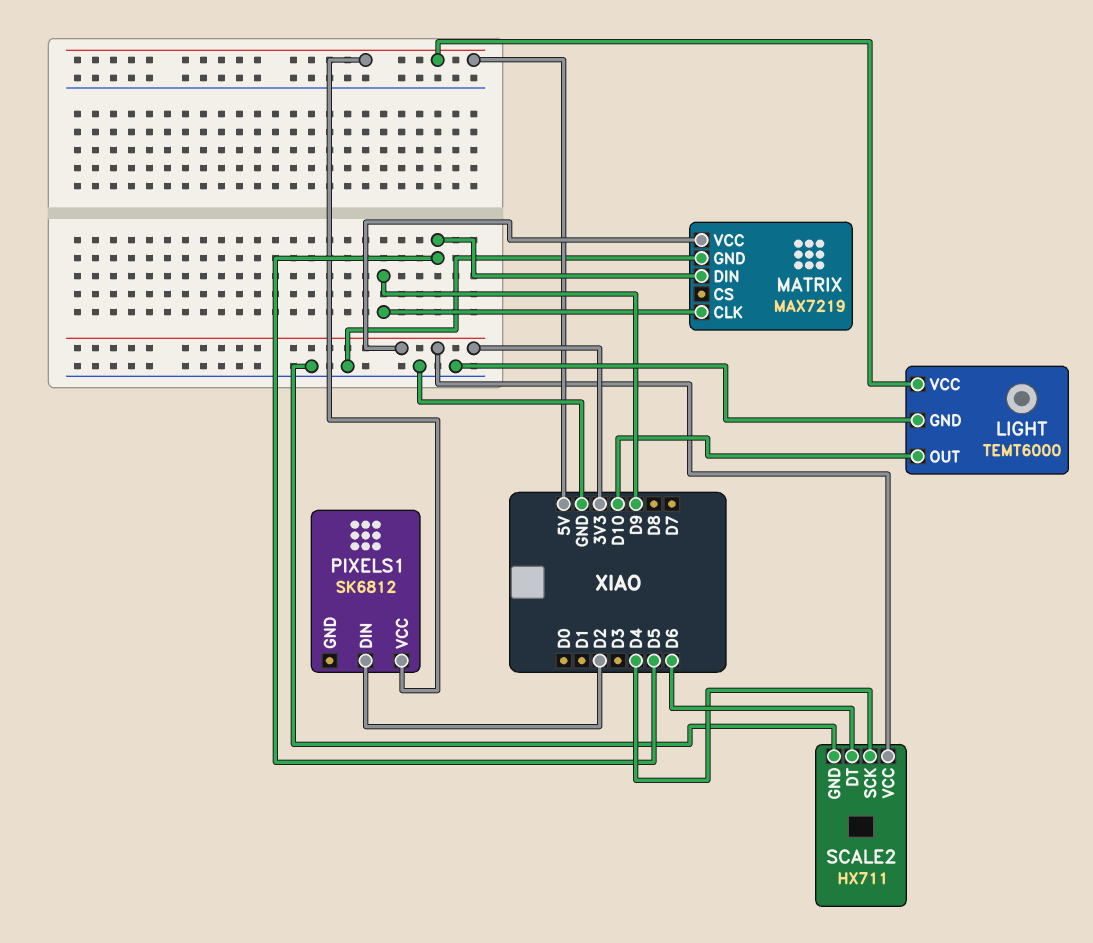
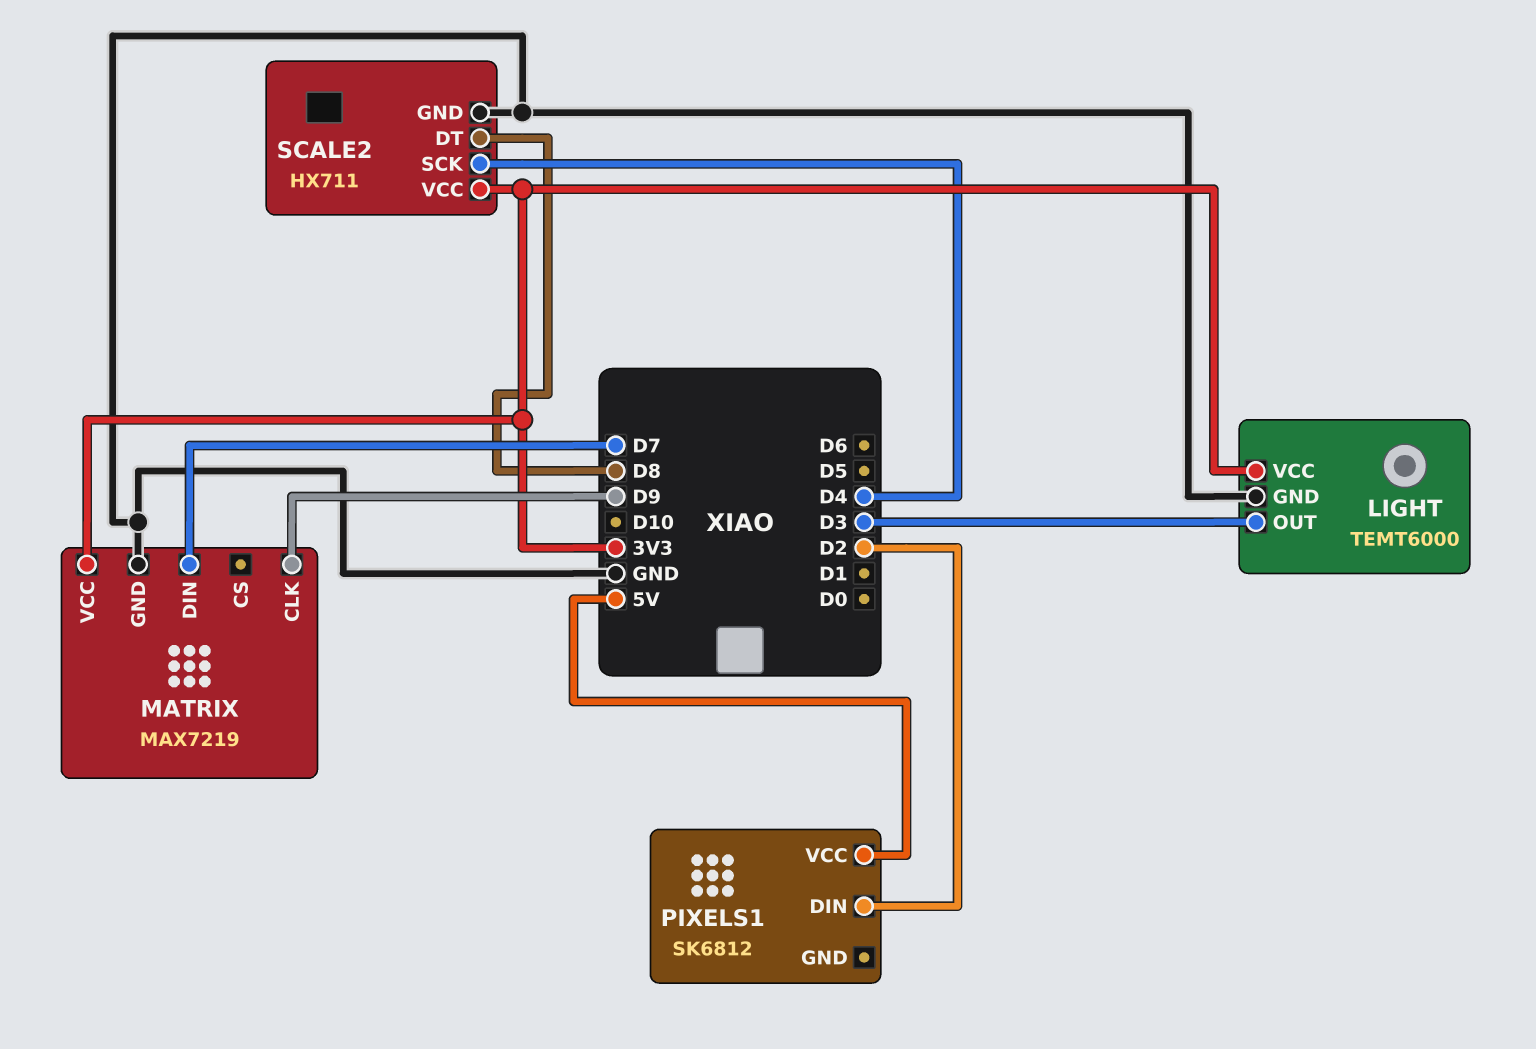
LIGHT pin OUT: D10 -> D3
LIGHT pin VCC: 5V -> 3V3
MATRIX pin DIN: D5 -> D7
SCALE2 pin DT: D6 -> D8

